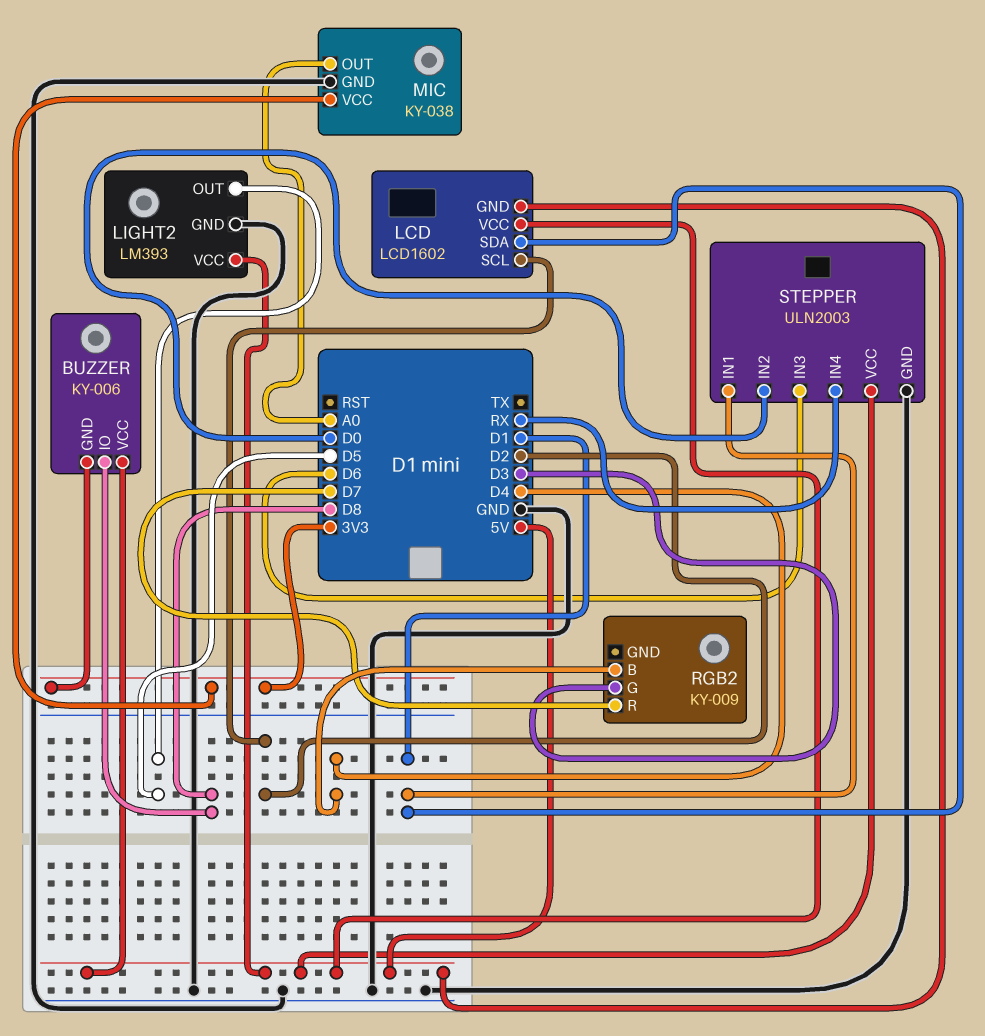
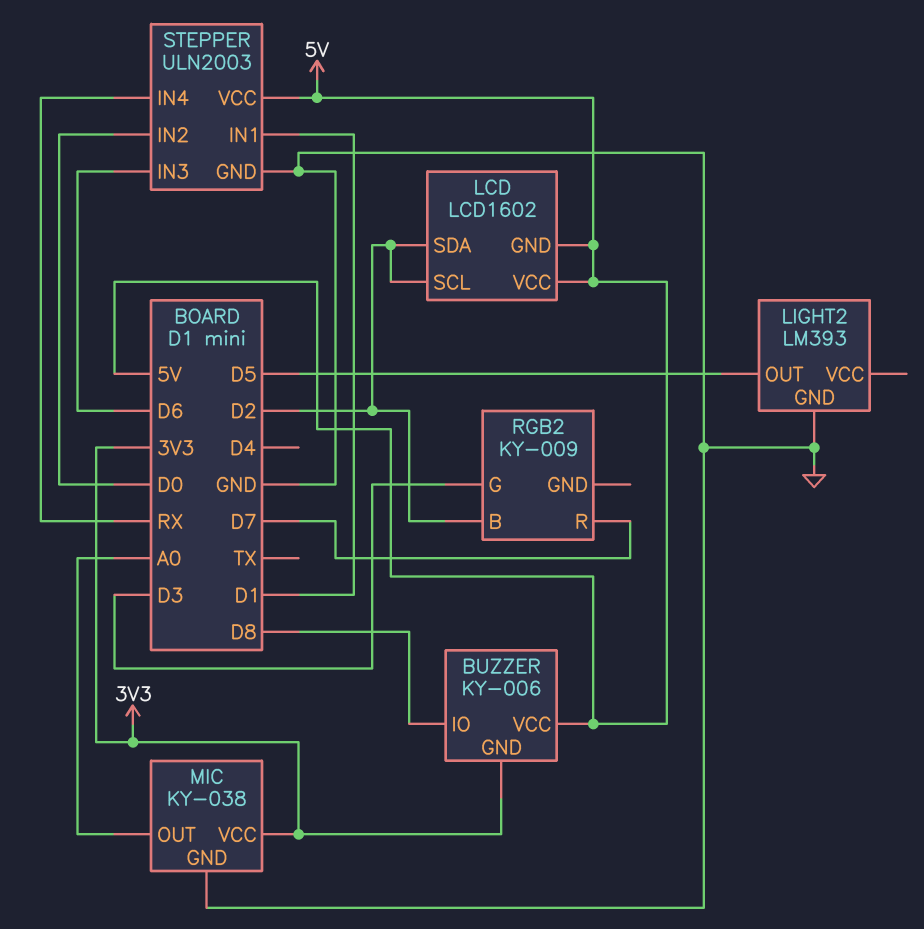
LCD pin SDA: D1 -> D2
LIGHT2 pin VCC: 5V -> none
RGB2 pin B: D4 -> D2

